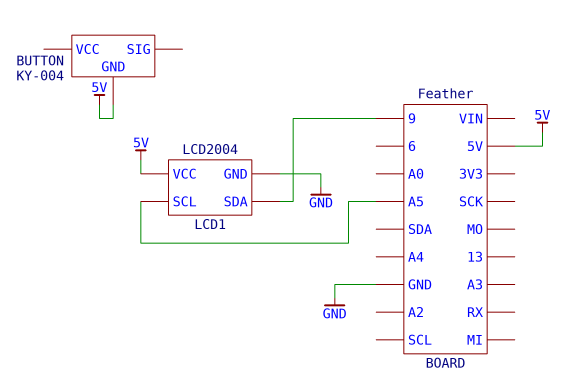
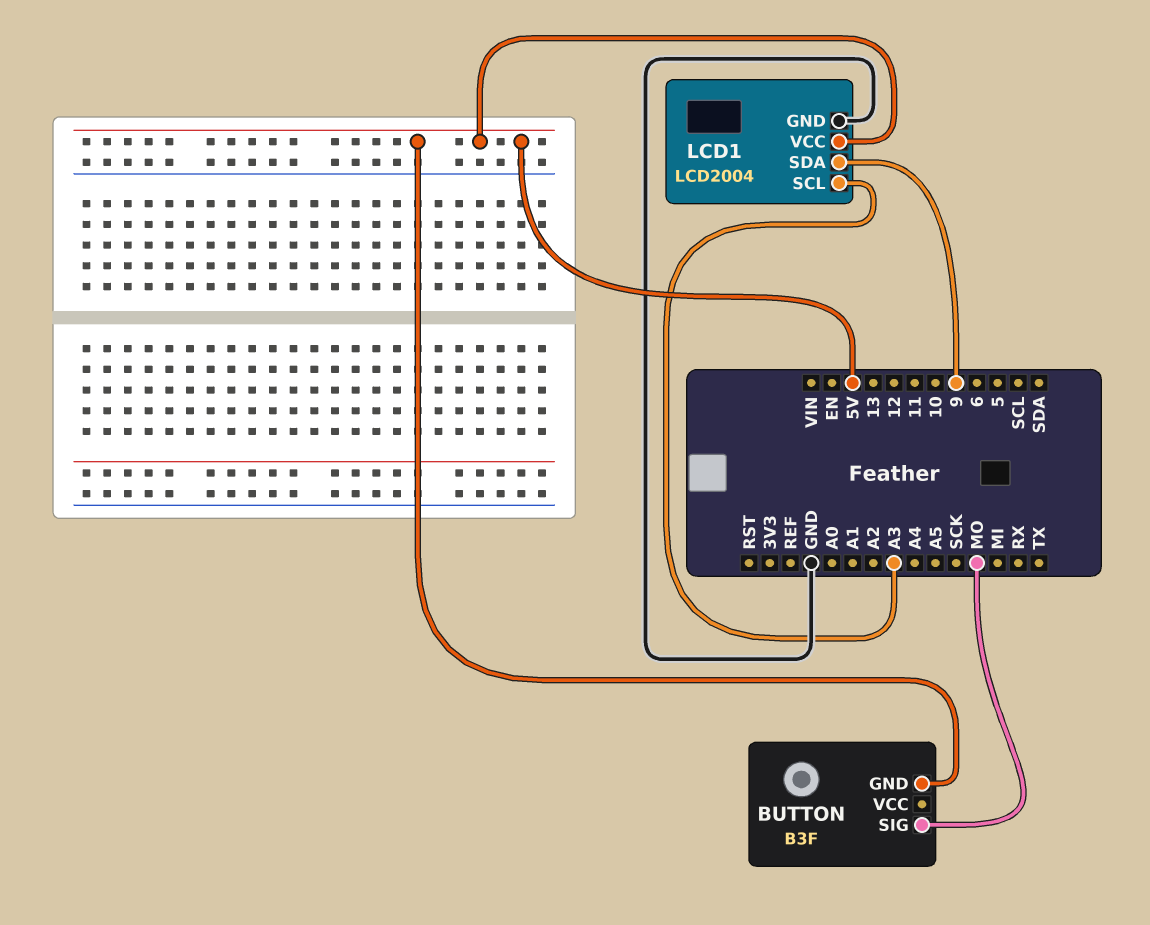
BUTTON: KY-004 -> B3F
BUTTON pin SIG: none -> MO
LCD1 pin SCL: A5 -> A3

